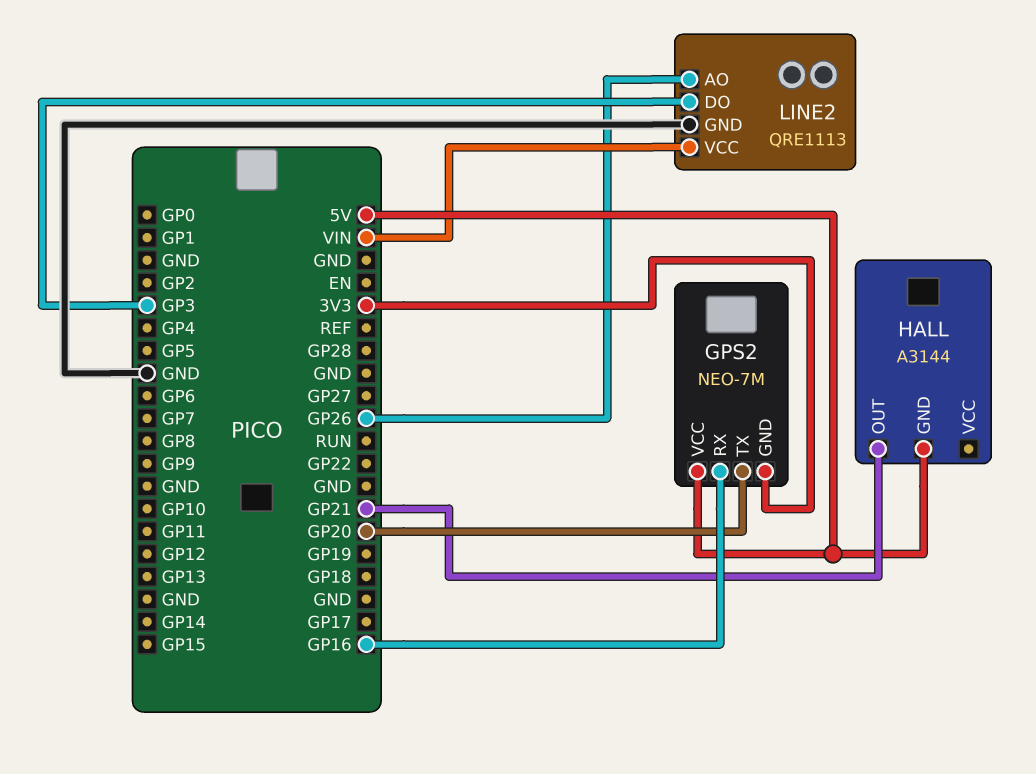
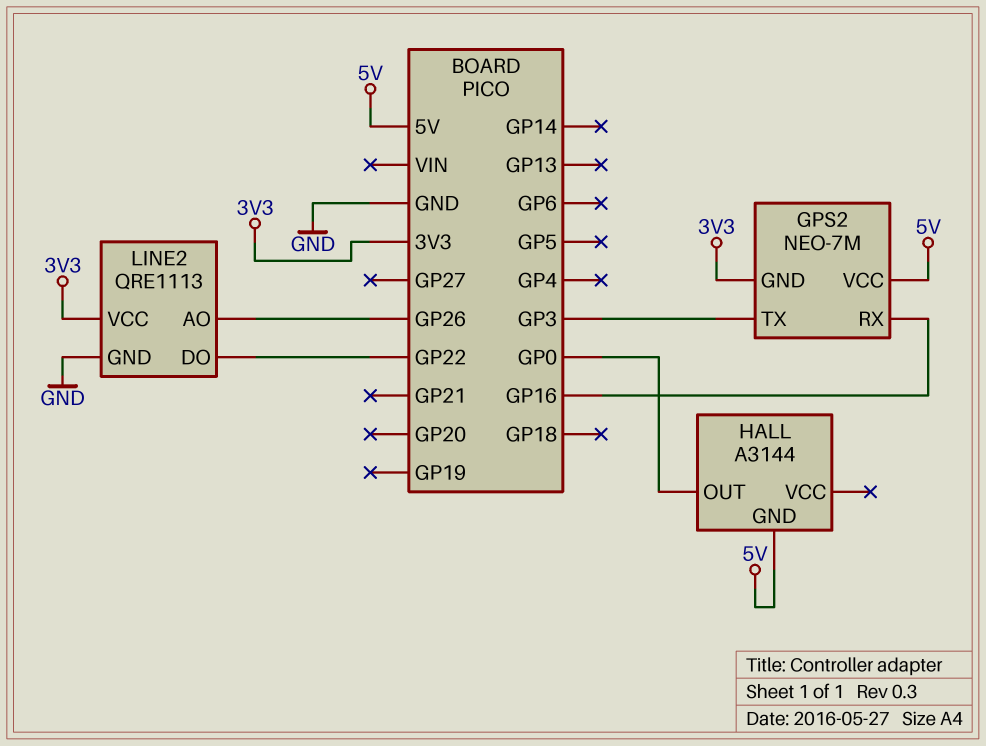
GPS2 pin TX: GP20 -> GP3
HALL pin OUT: GP21 -> GP0
LINE2 pin DO: GP3 -> GP22
LINE2 pin VCC: VIN -> 3V3

